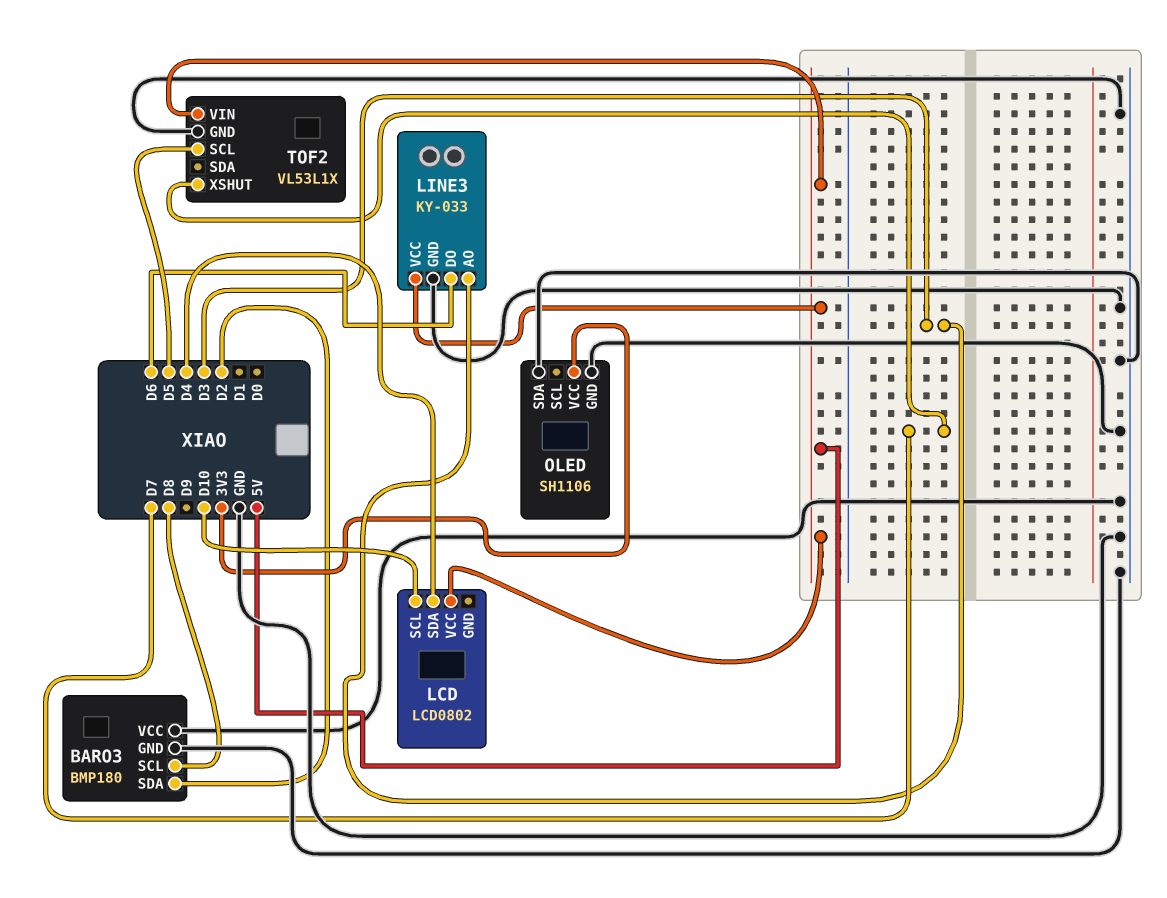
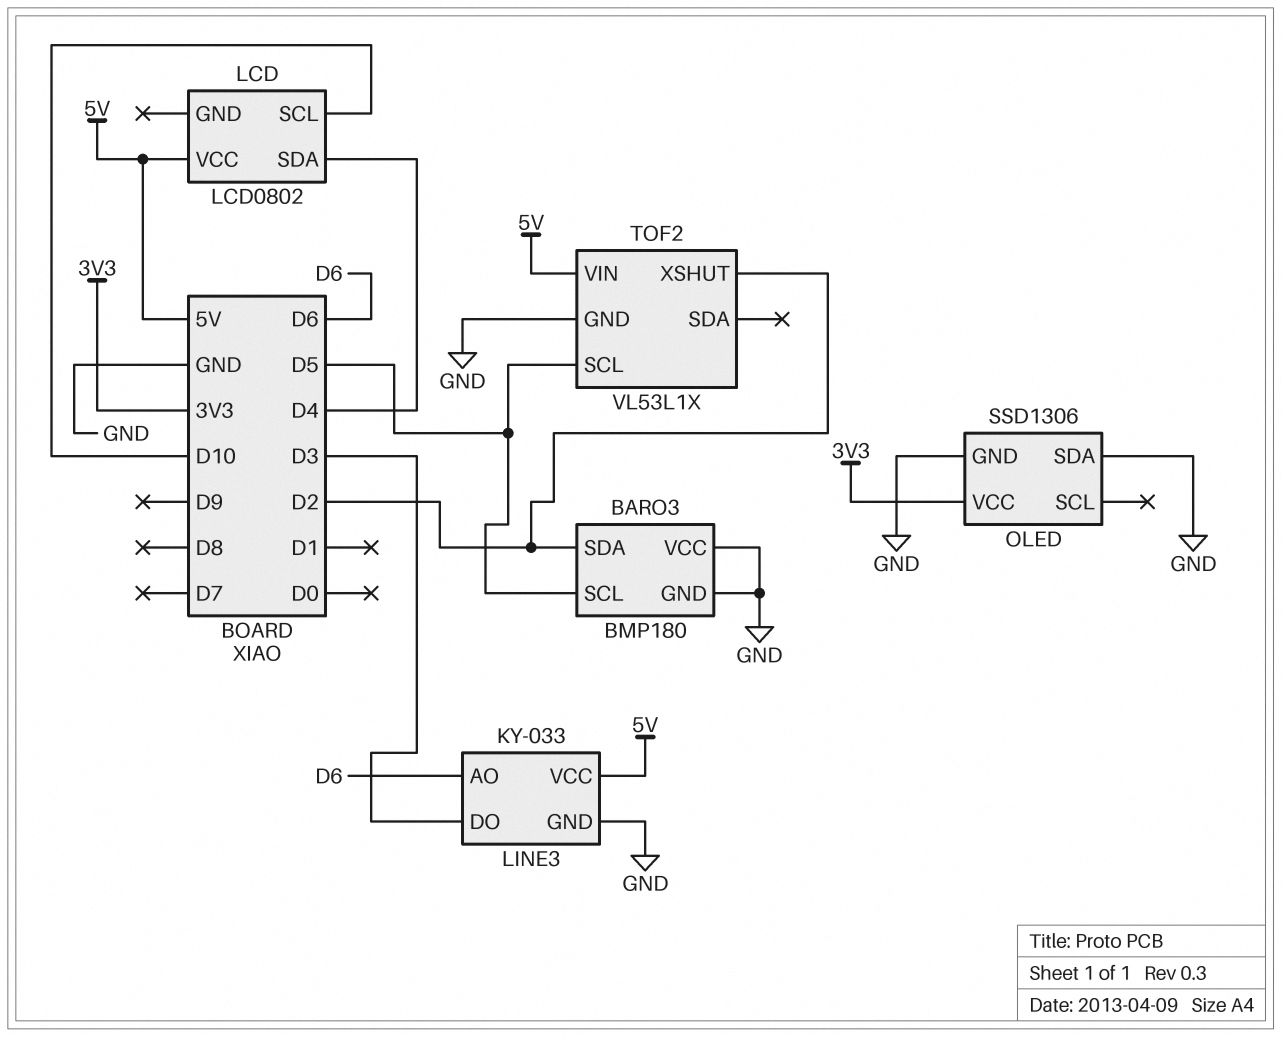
BARO3 pin SCL: D8 -> D5
LINE3 pin AO: D3 -> D6
LINE3 pin DO: D6 -> D3
OLED: SH1106 -> SSD1306
TOF2 pin XSHUT: D7 -> D2

